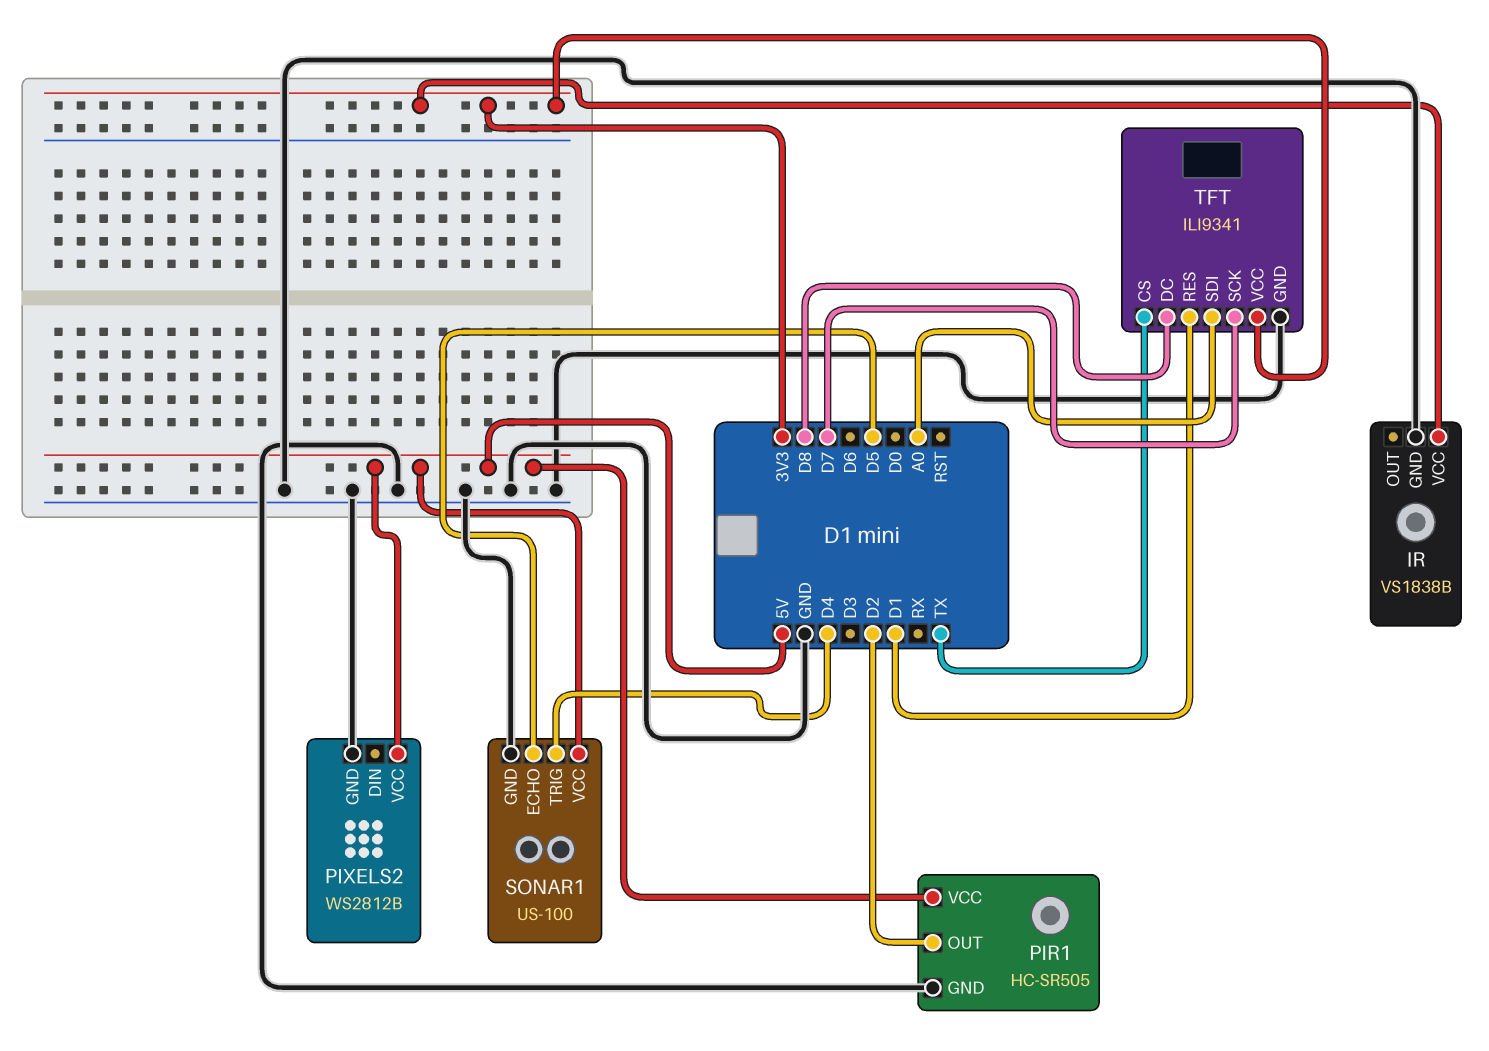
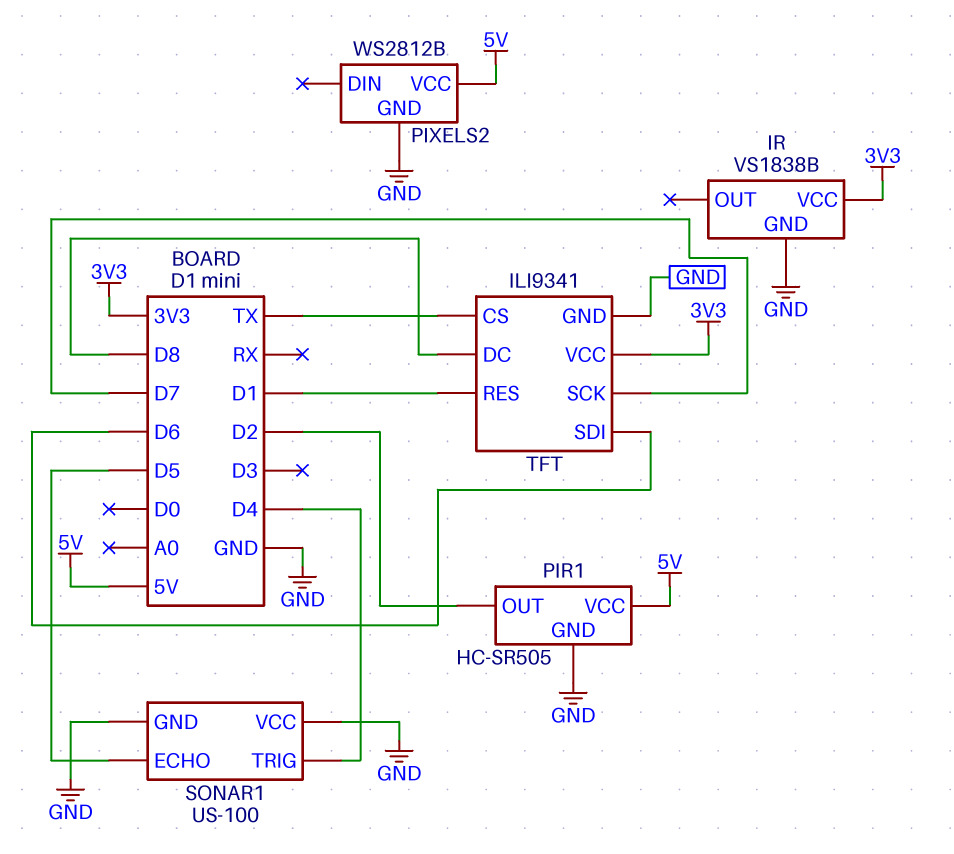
SONAR1 pin VCC: 5V -> GND
TFT pin SDI: A0 -> D6

